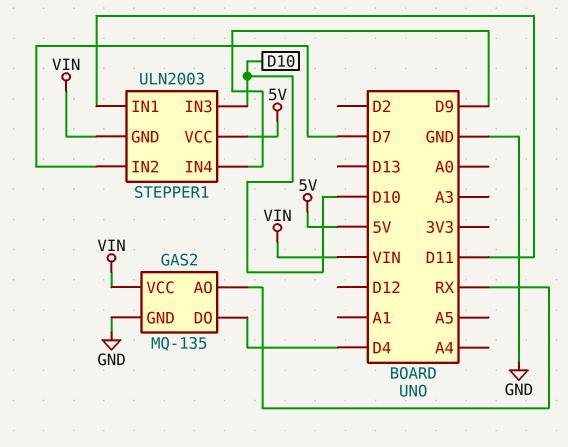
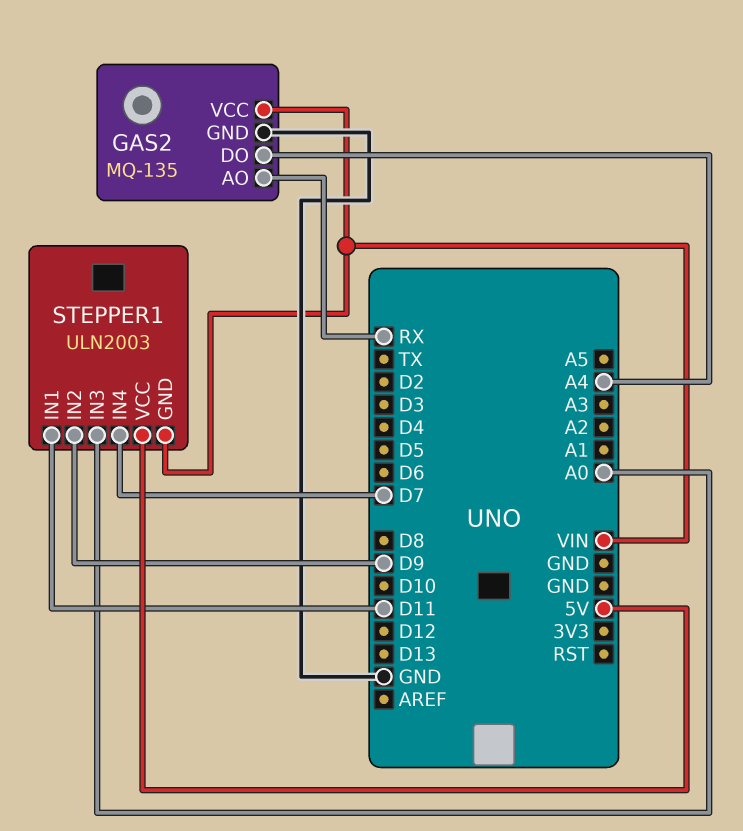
GAS2 pin DO: D4 -> A4
STEPPER1 pin IN2: D7 -> D9
STEPPER1 pin IN3: D10 -> A0
STEPPER1 pin IN4: D9 -> D7

